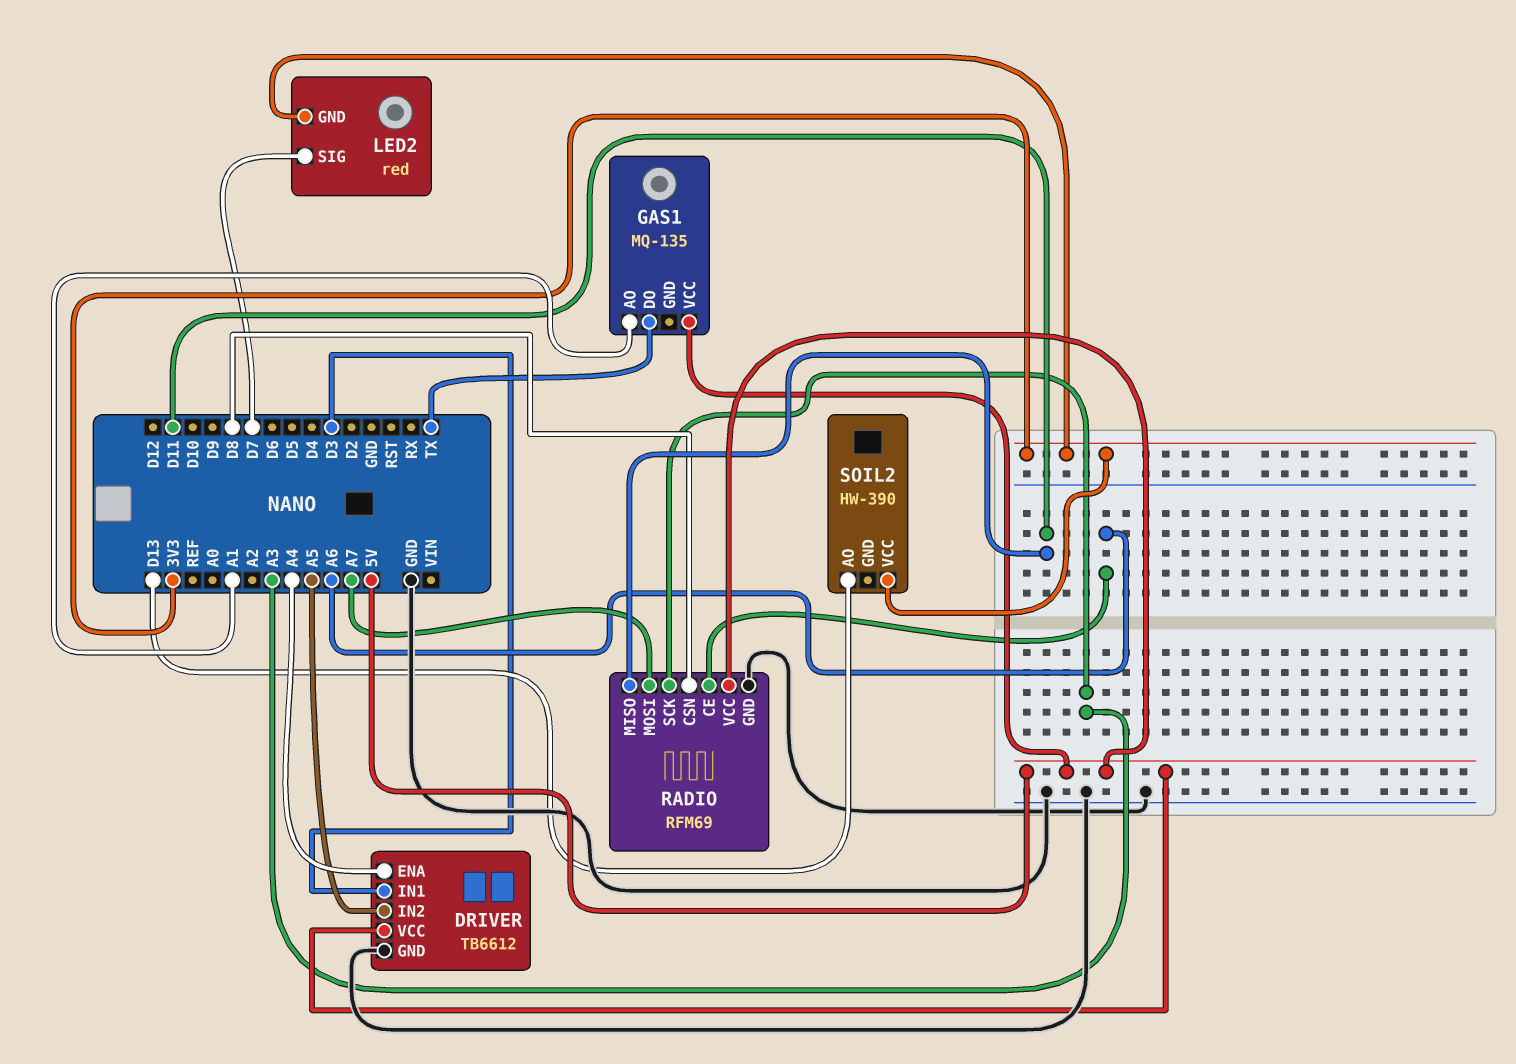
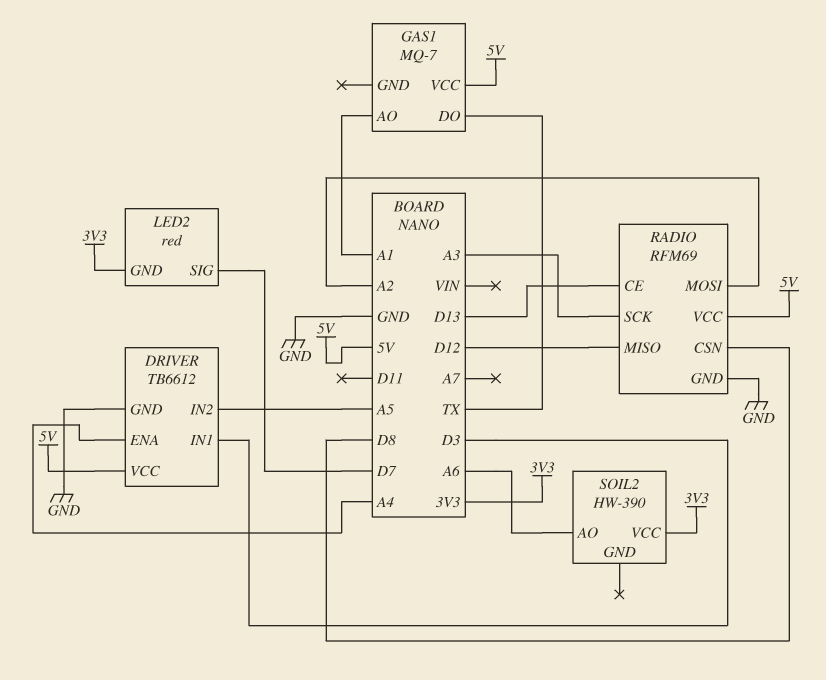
GAS1: MQ-135 -> MQ-7
RADIO pin CE: A6 -> D13
RADIO pin MISO: D11 -> D12
RADIO pin MOSI: A7 -> A2
SOIL2 pin AO: D13 -> A6

